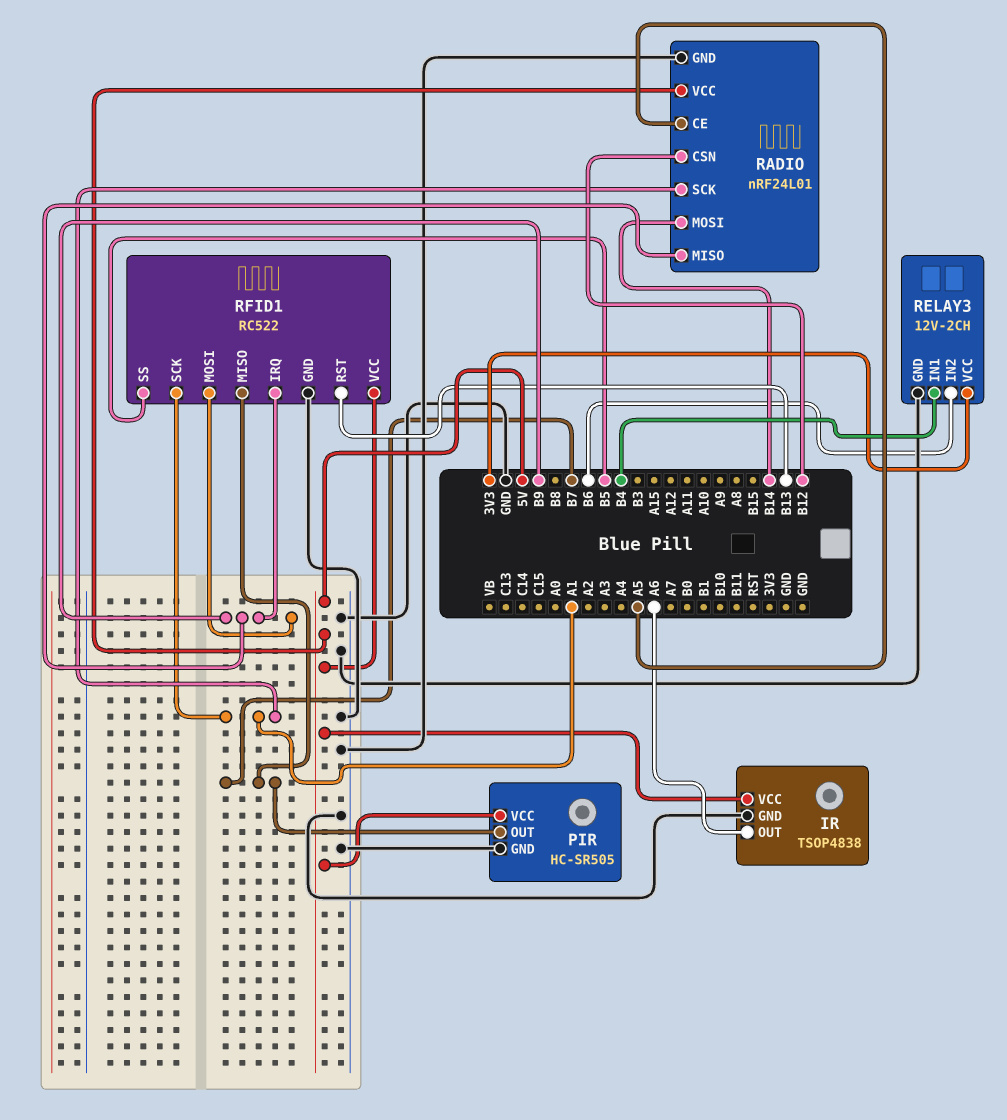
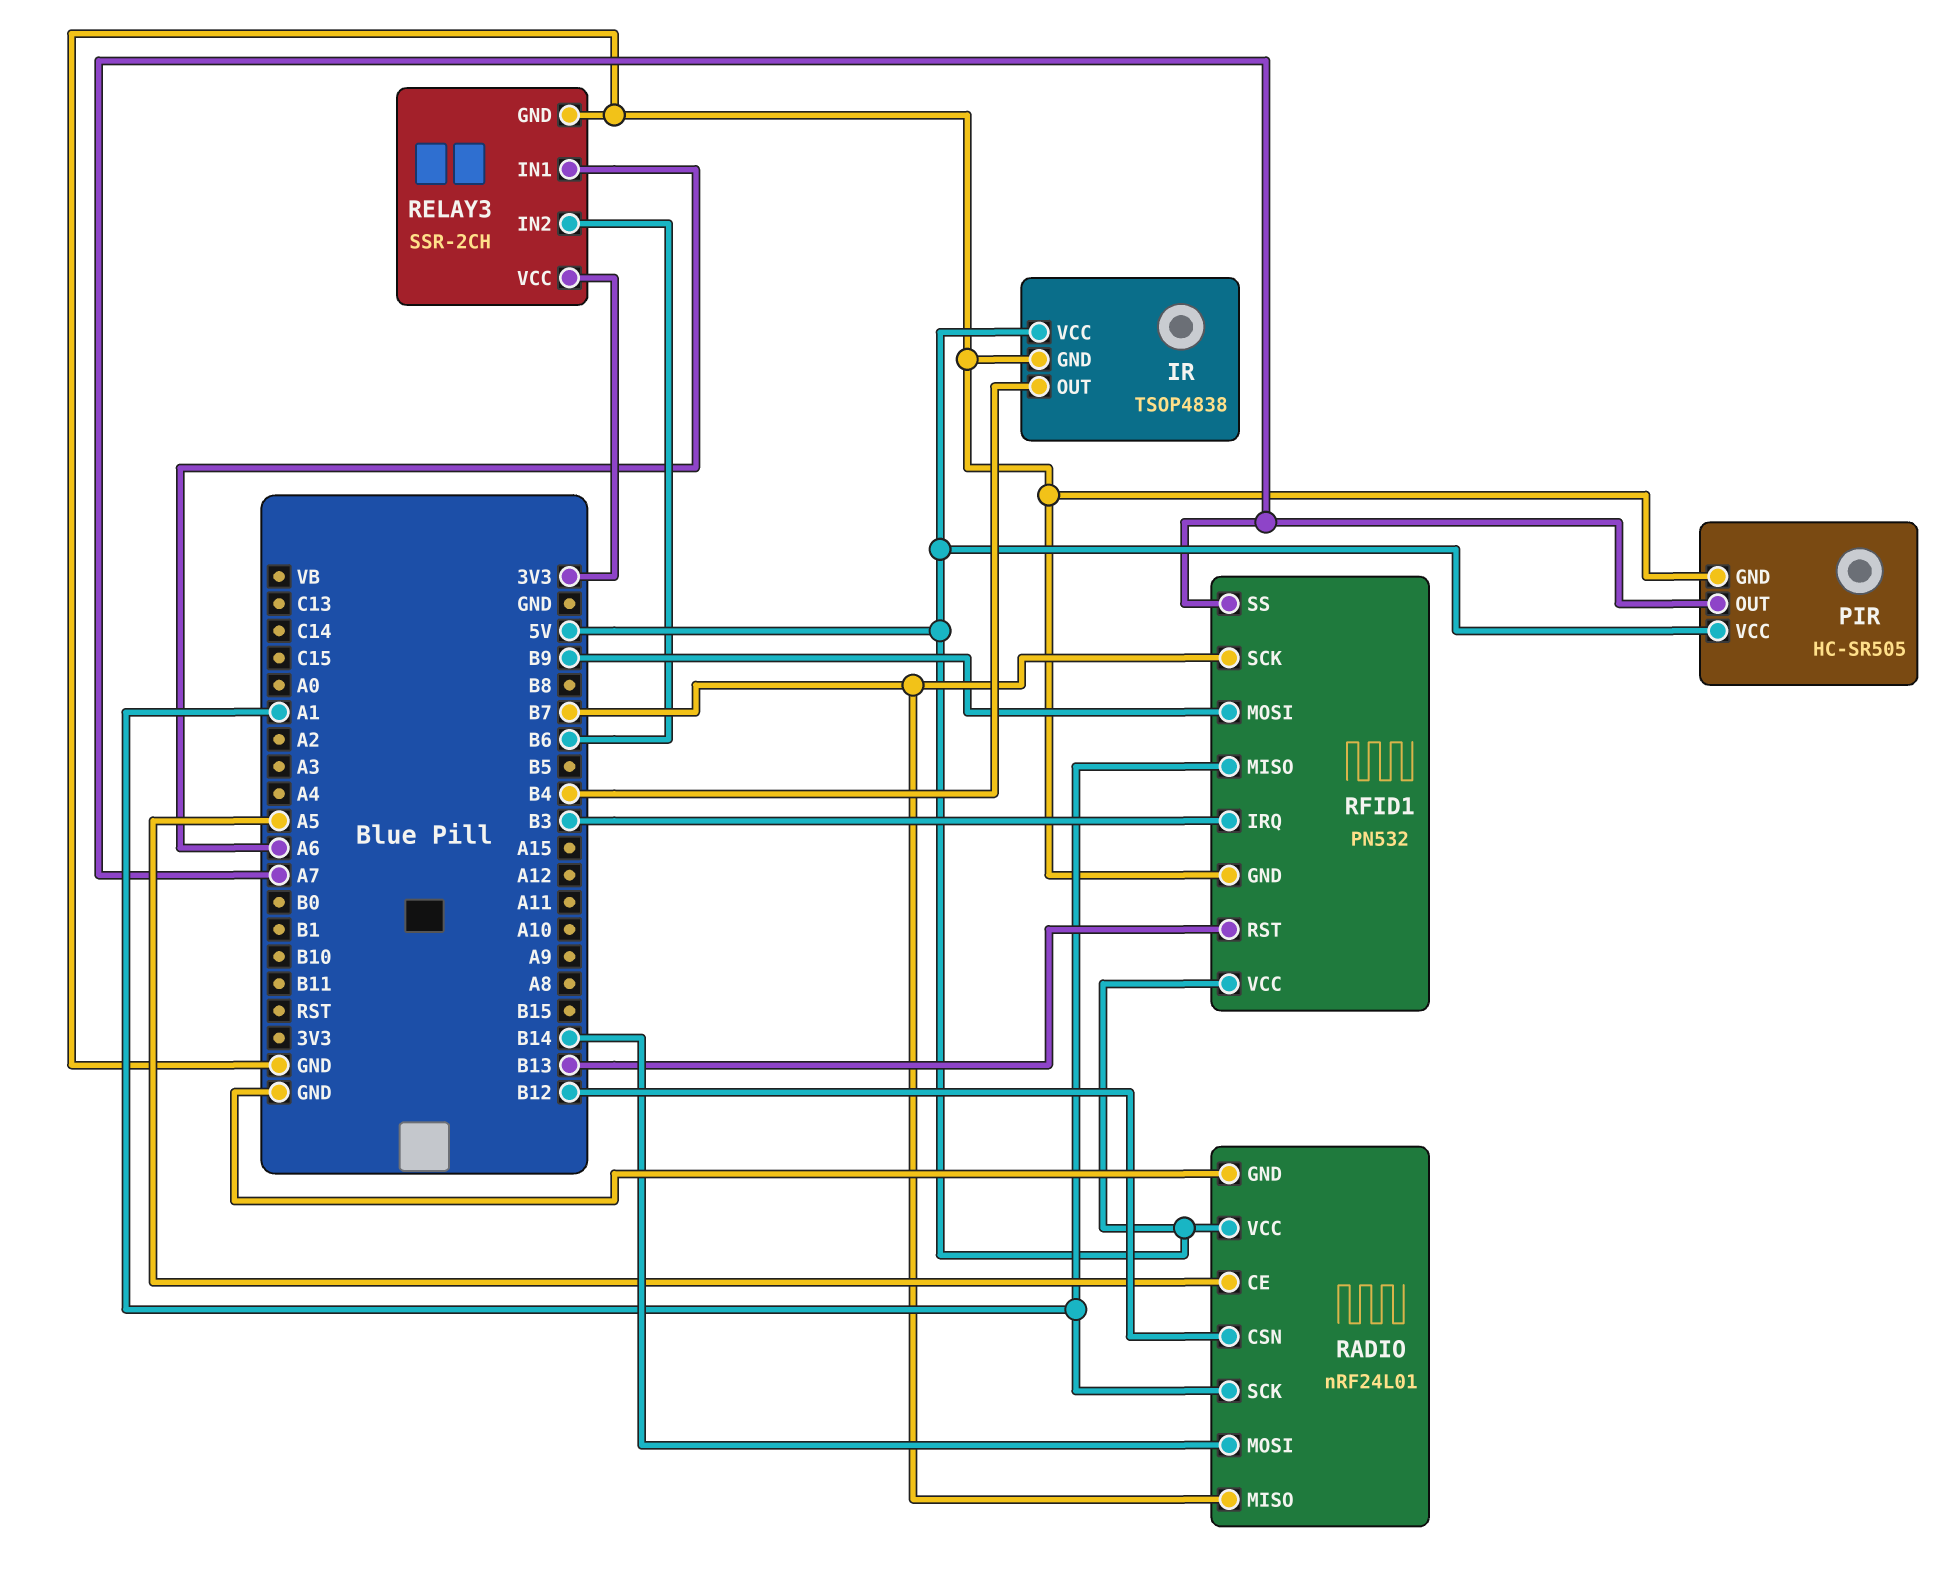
IR pin OUT: A6 -> B4
PIR pin OUT: B7 -> A7
RADIO pin MISO: B9 -> B7
RELAY3: 12V-2CH -> SSR-2CH
RELAY3 pin IN1: B4 -> A6
RFID1: RC522 -> PN532
RFID1 pin IRQ: B9 -> B3
RFID1 pin MISO: B7 -> A1
RFID1 pin SCK: A1 -> B7
RFID1 pin SS: B5 -> A7

